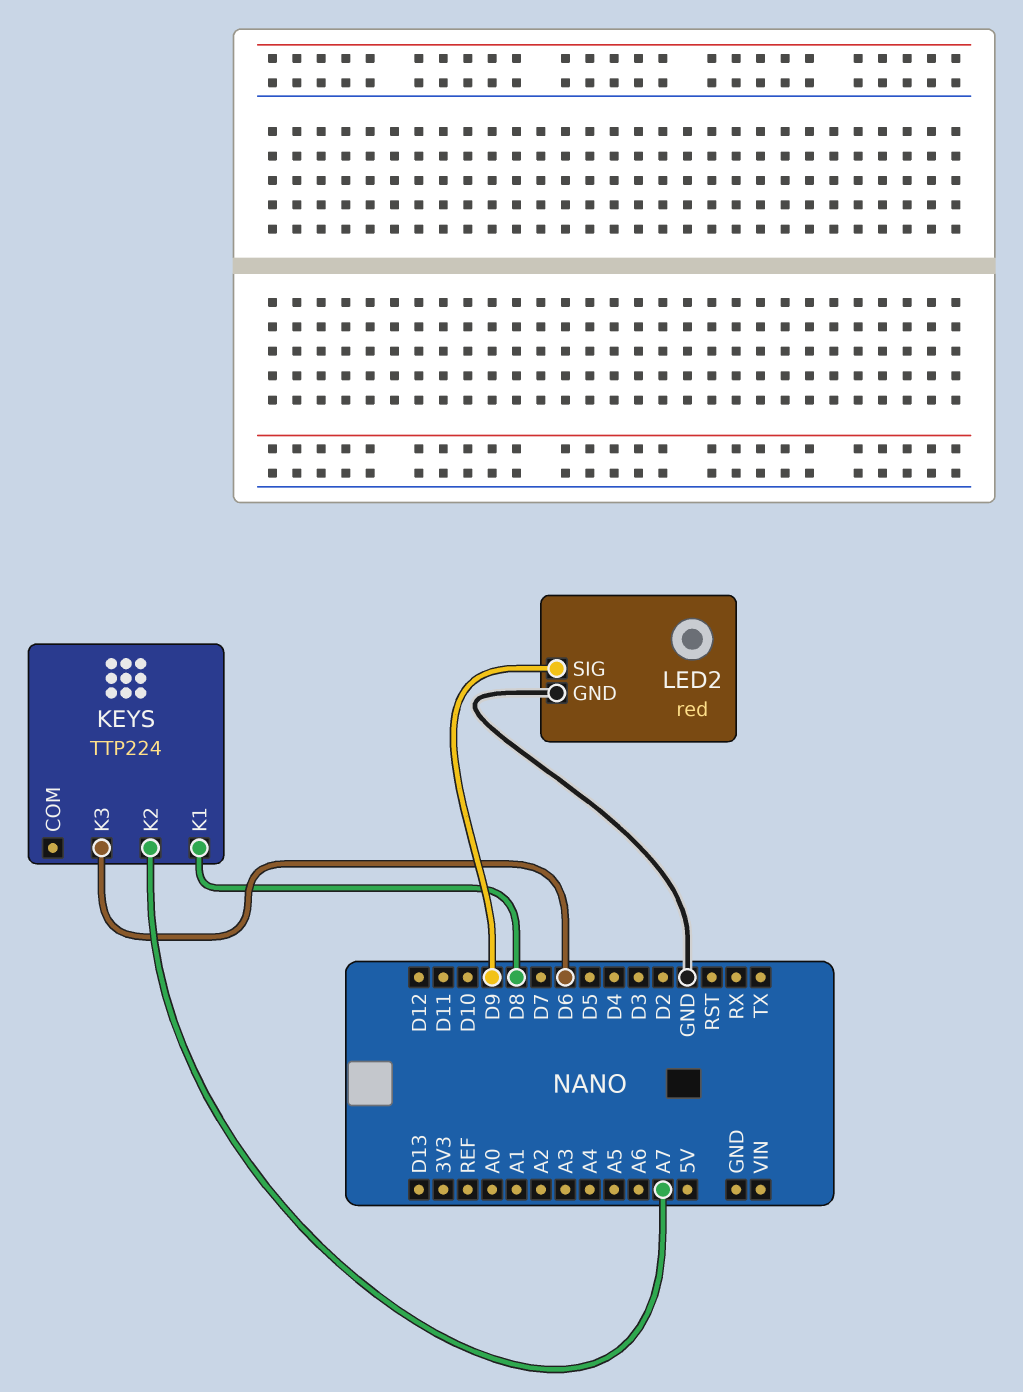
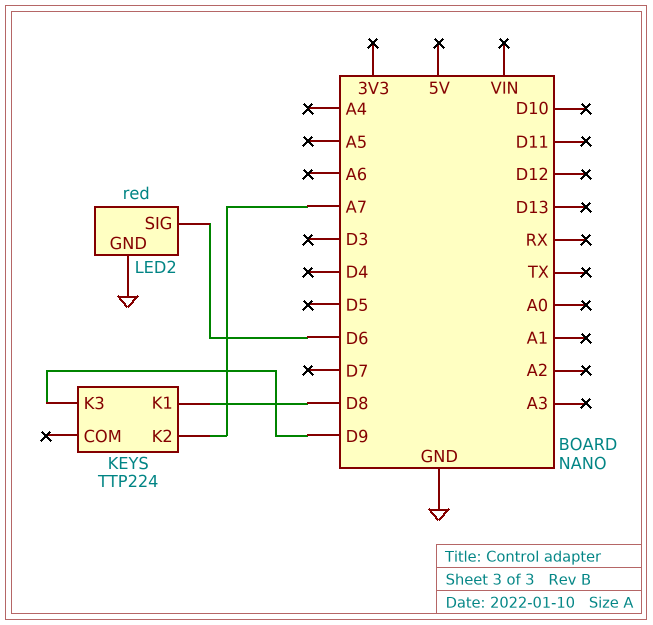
KEYS pin K3: D6 -> D9
LED2 pin SIG: D9 -> D6

